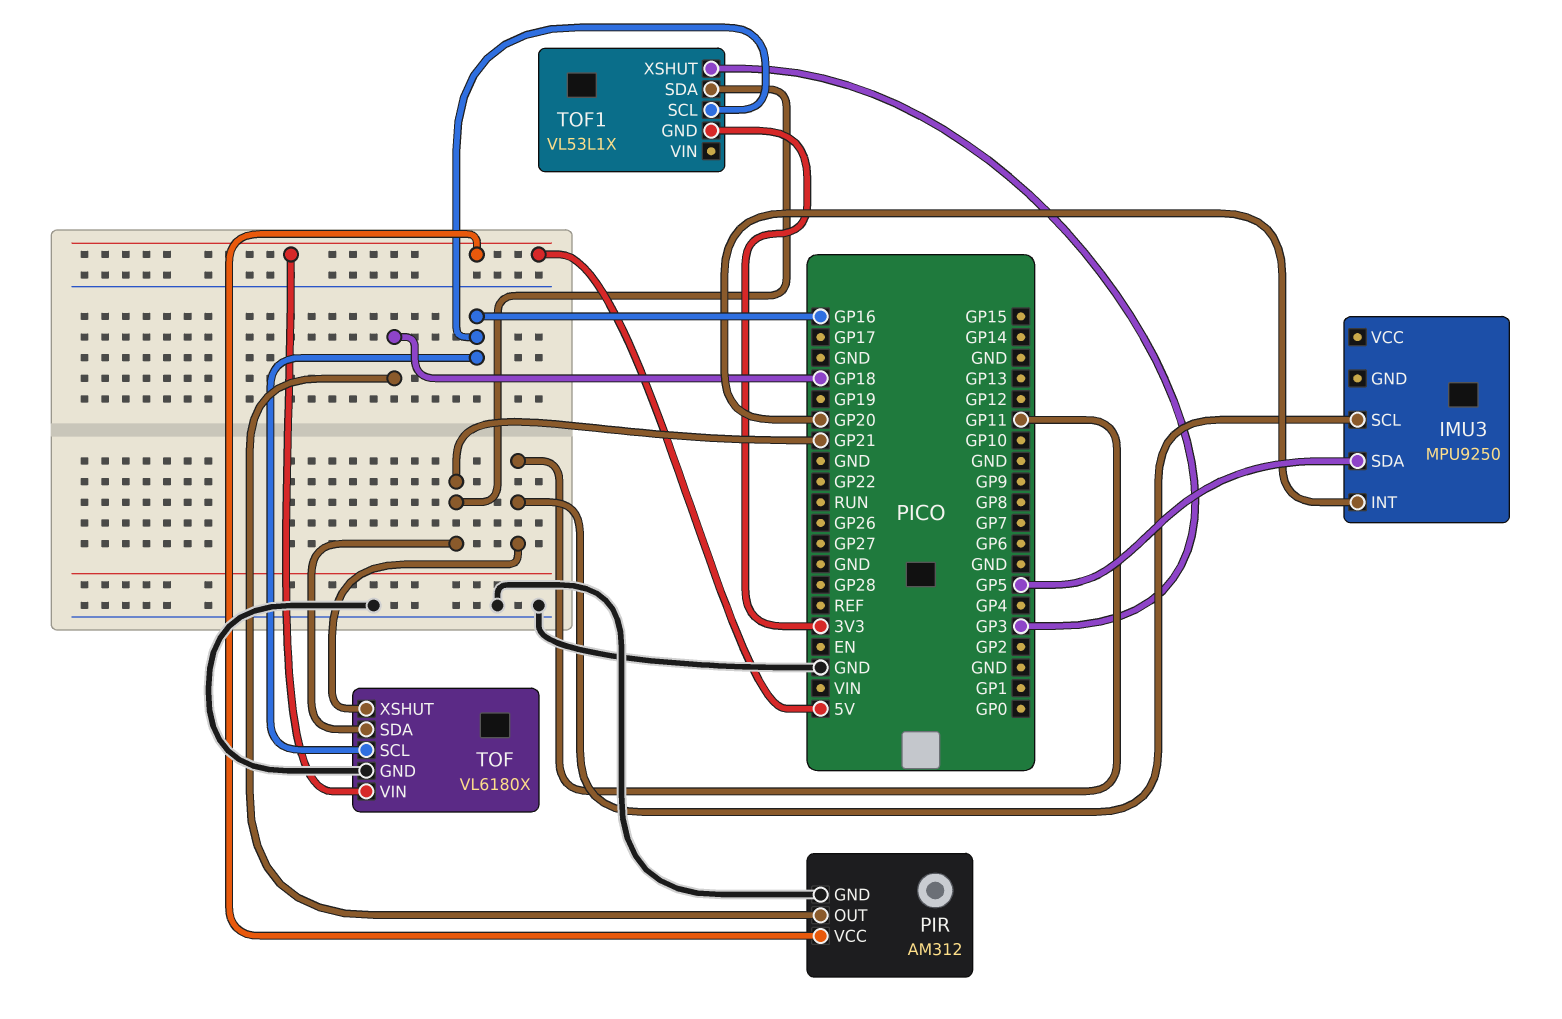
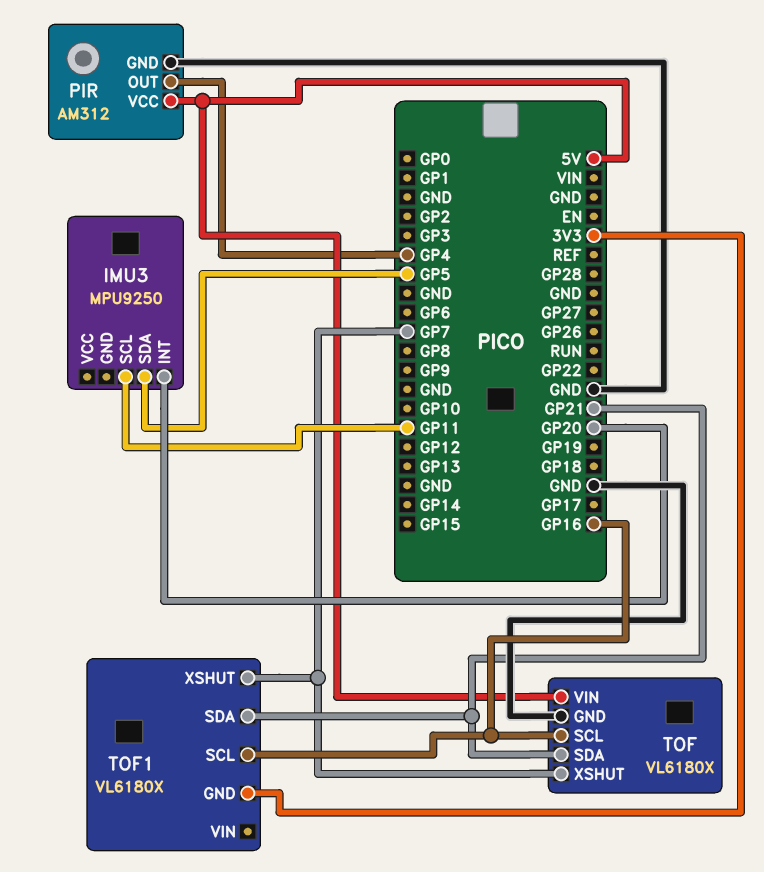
PIR pin OUT: GP18 -> GP4
TOF pin XSHUT: GP11 -> GP7
TOF1: VL53L1X -> VL6180X
TOF1 pin XSHUT: GP3 -> GP7

